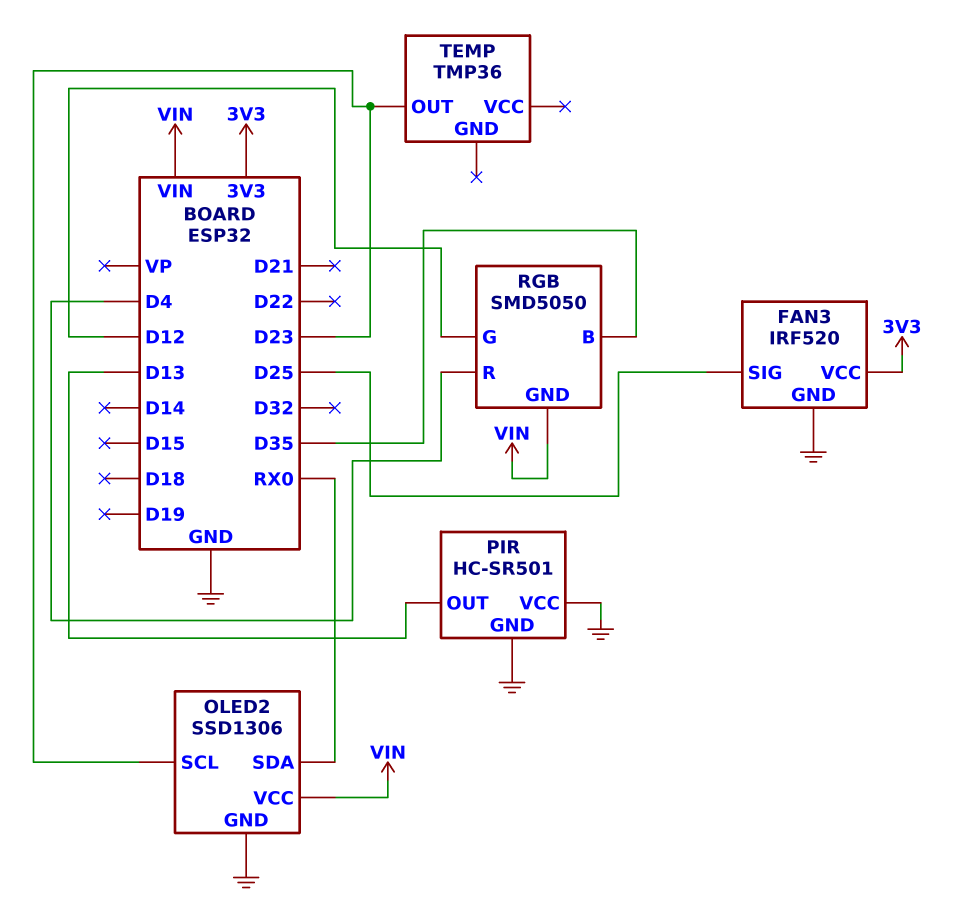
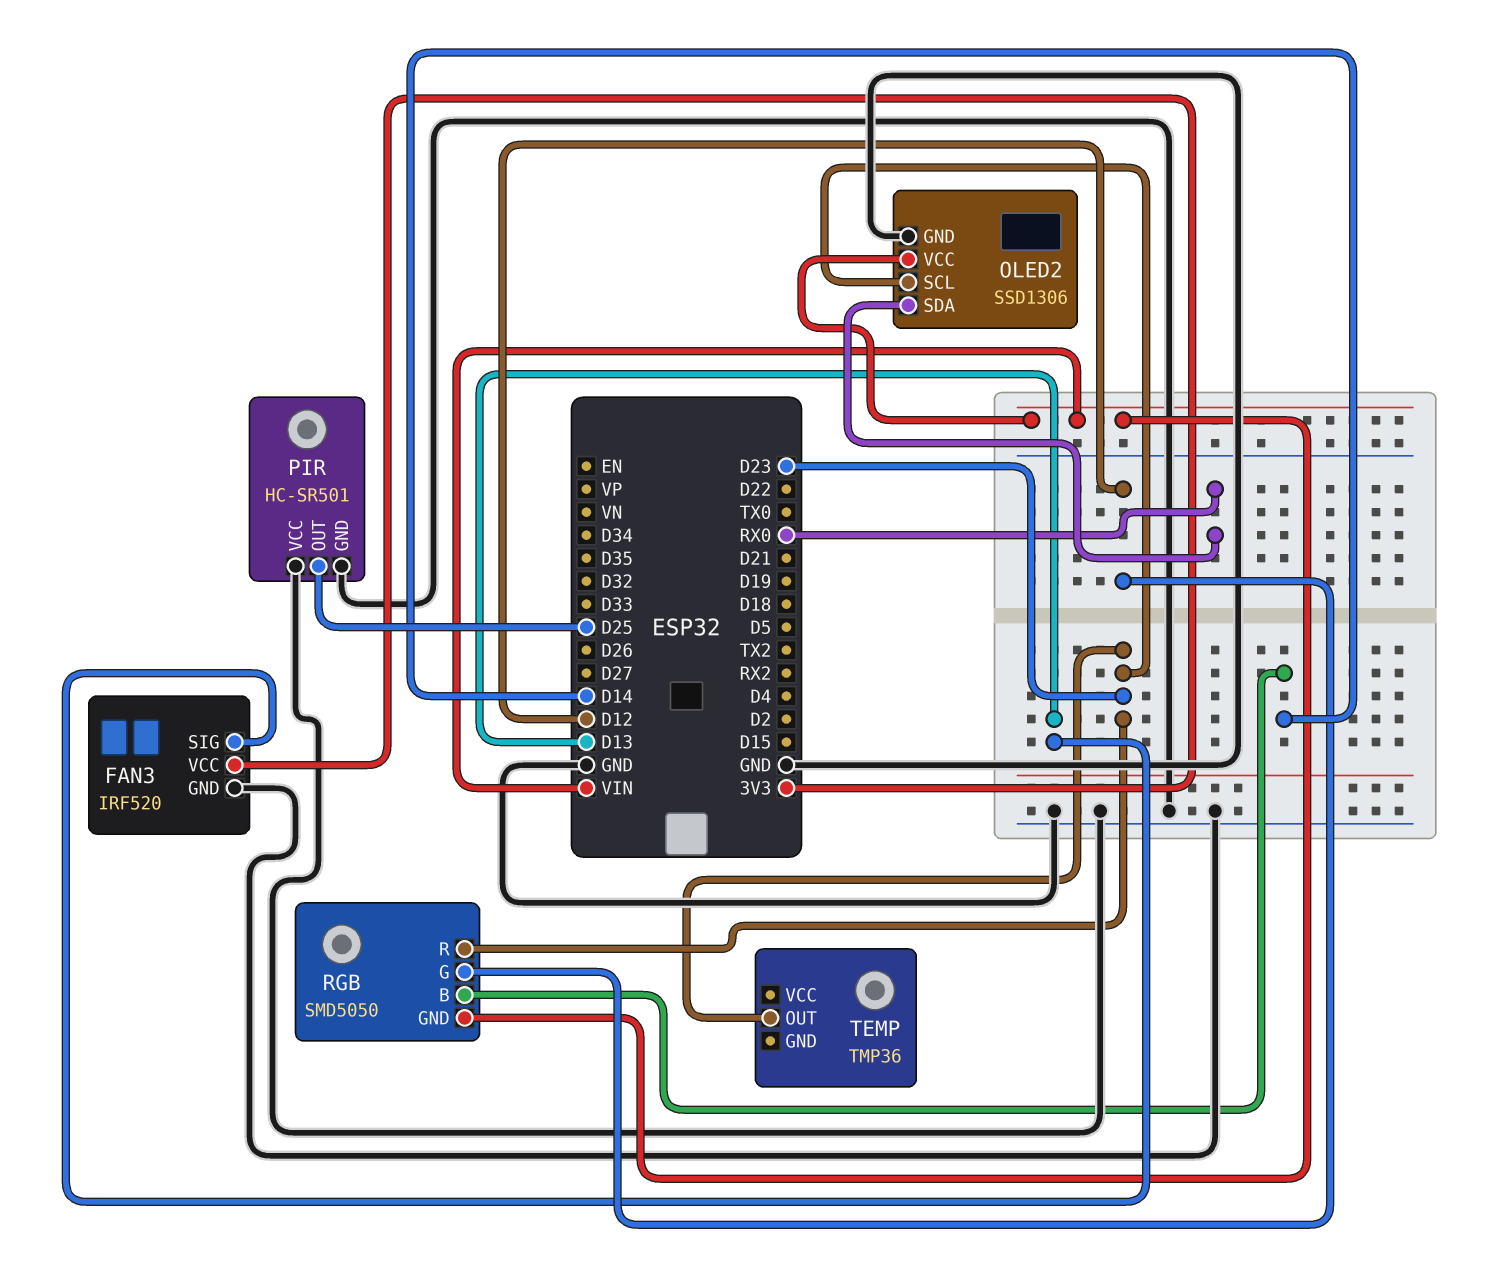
FAN3 pin SIG: D25 -> D13
PIR pin OUT: D13 -> D25
RGB pin B: D35 -> D14
RGB pin R: D4 -> D23

